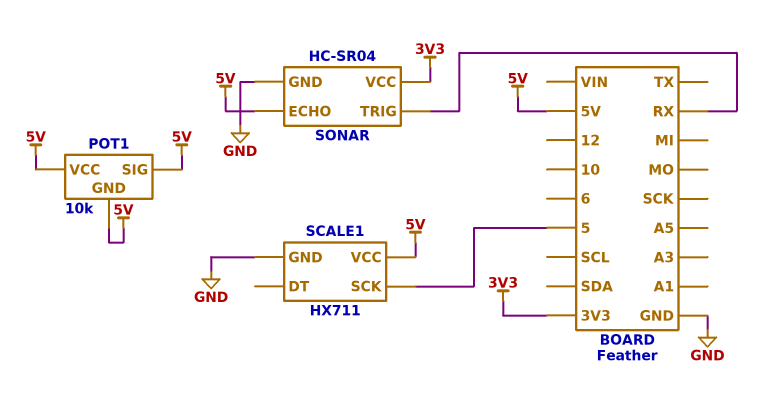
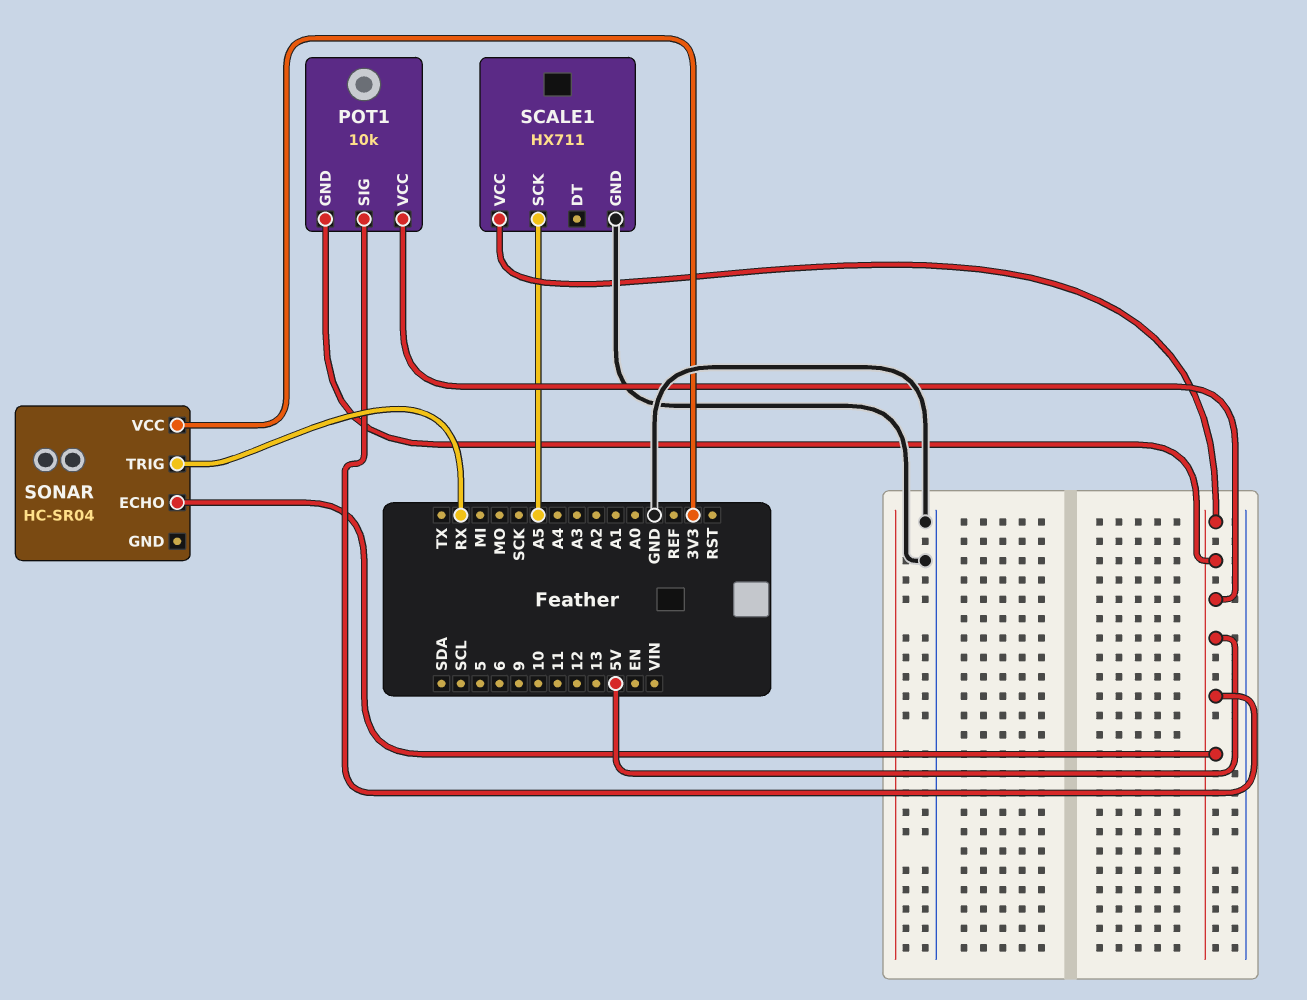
SCALE1 pin SCK: 5 -> A5
SONAR pin GND: GND -> none

